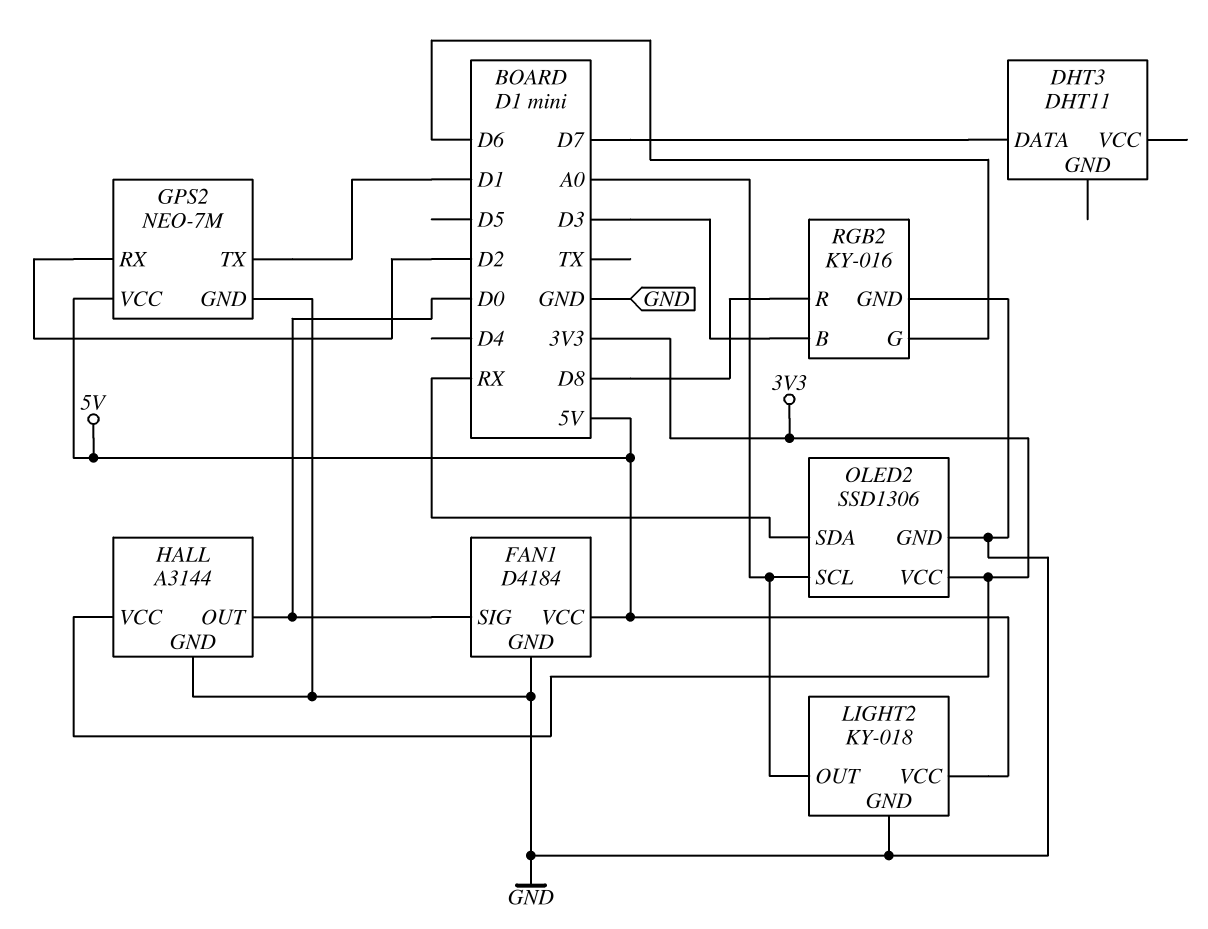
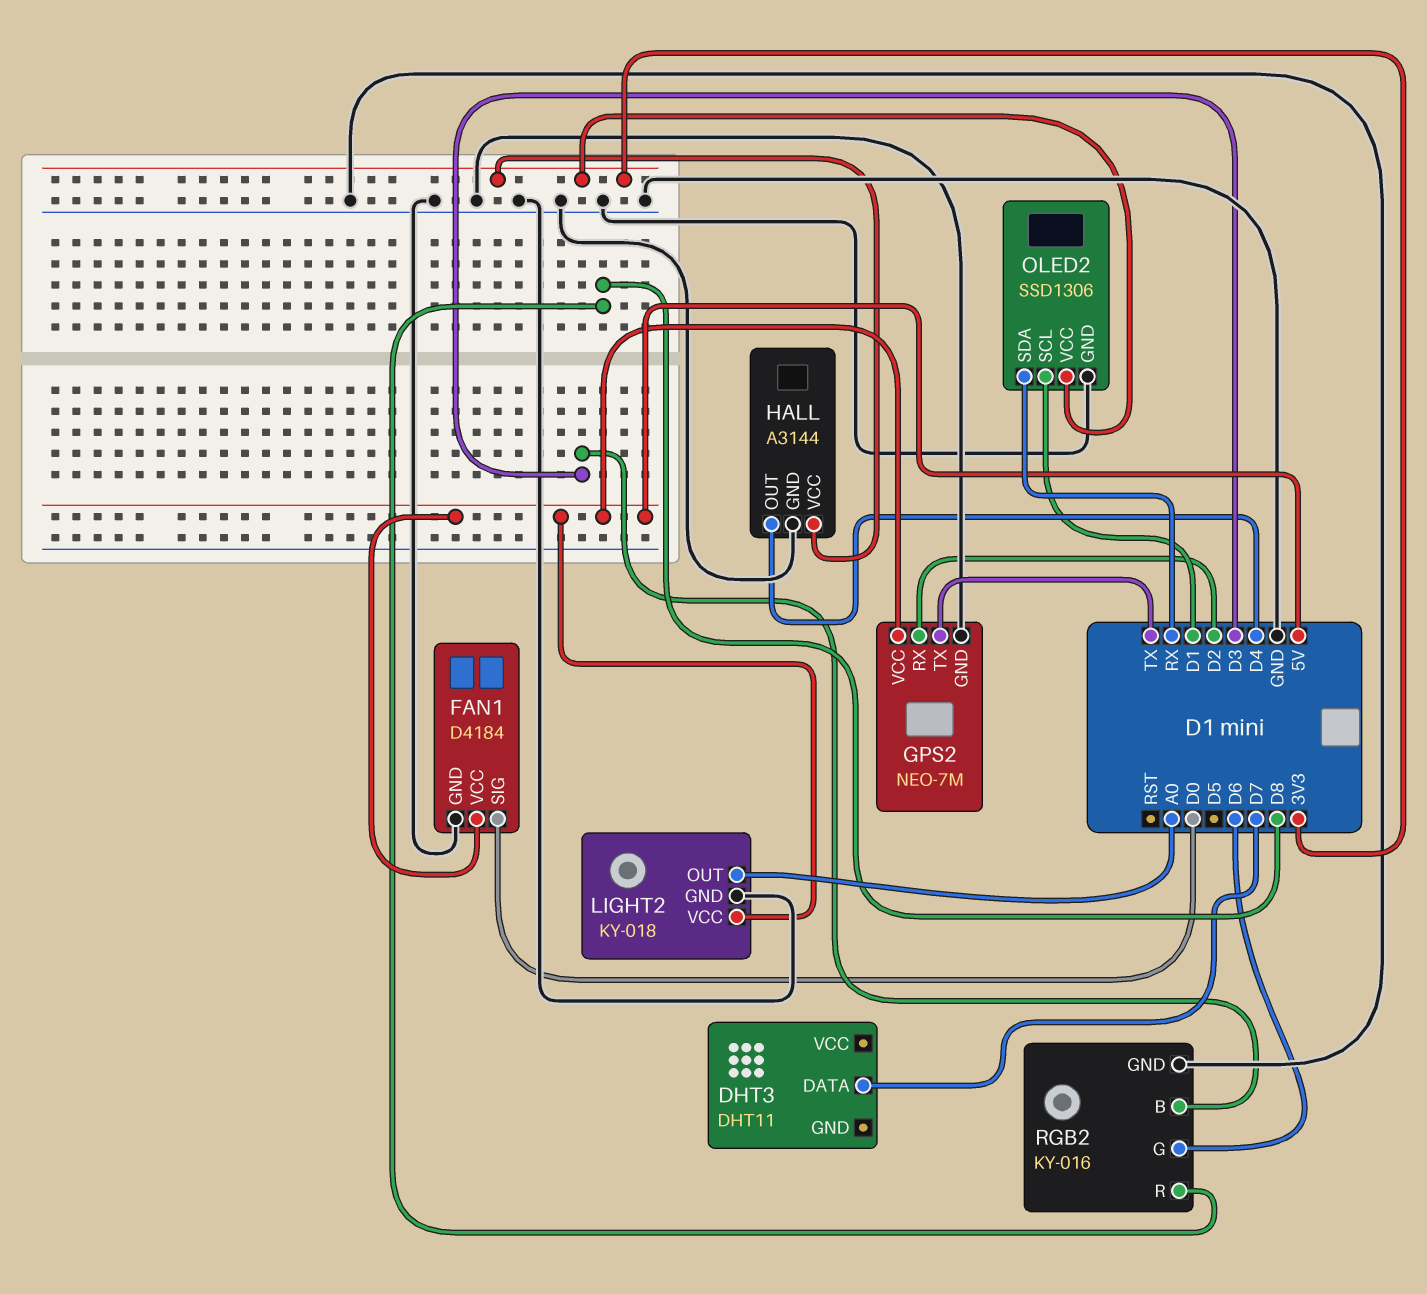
GPS2 pin TX: D1 -> TX
HALL pin OUT: D0 -> D4
OLED2 pin SCL: A0 -> D1

